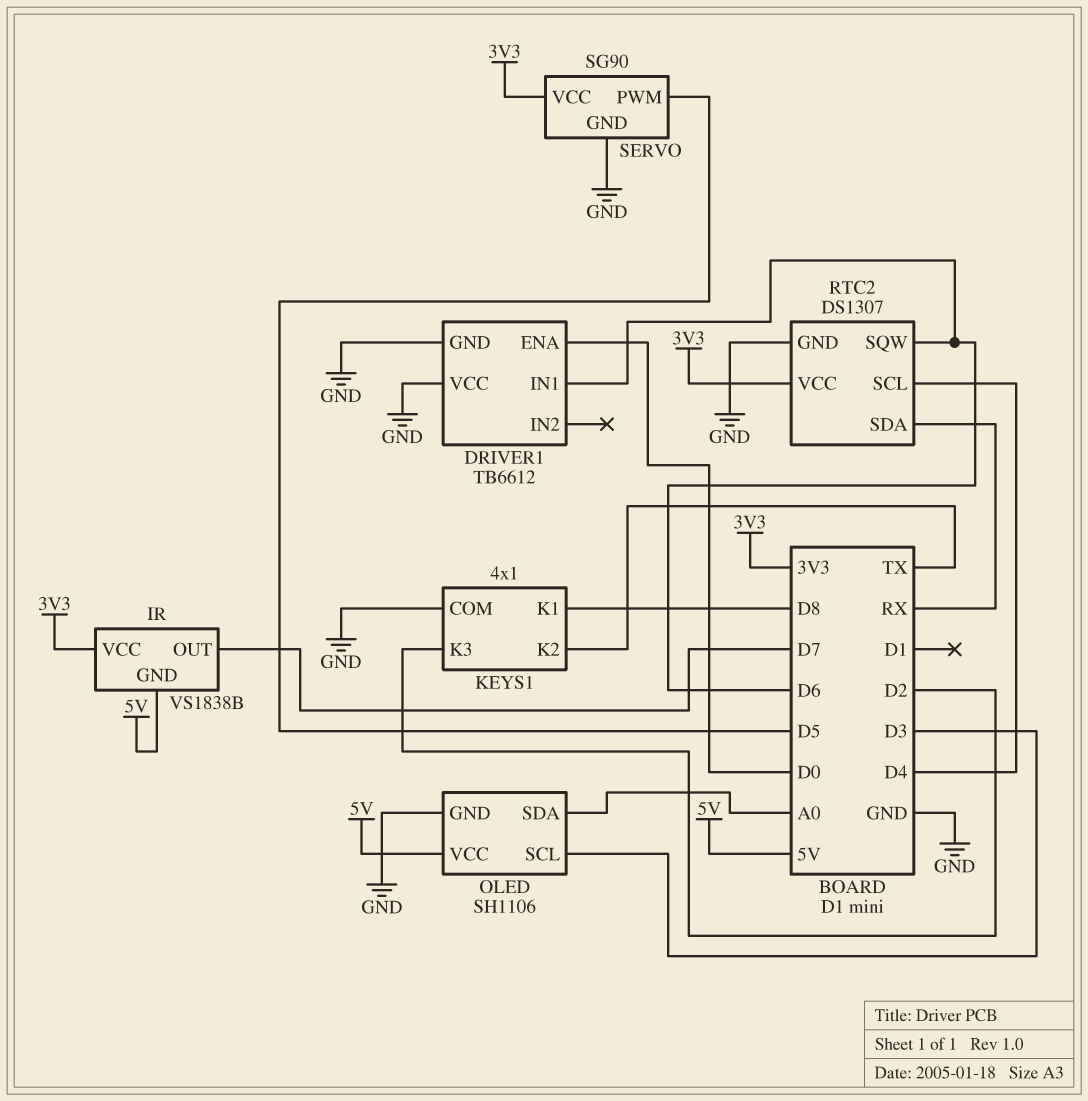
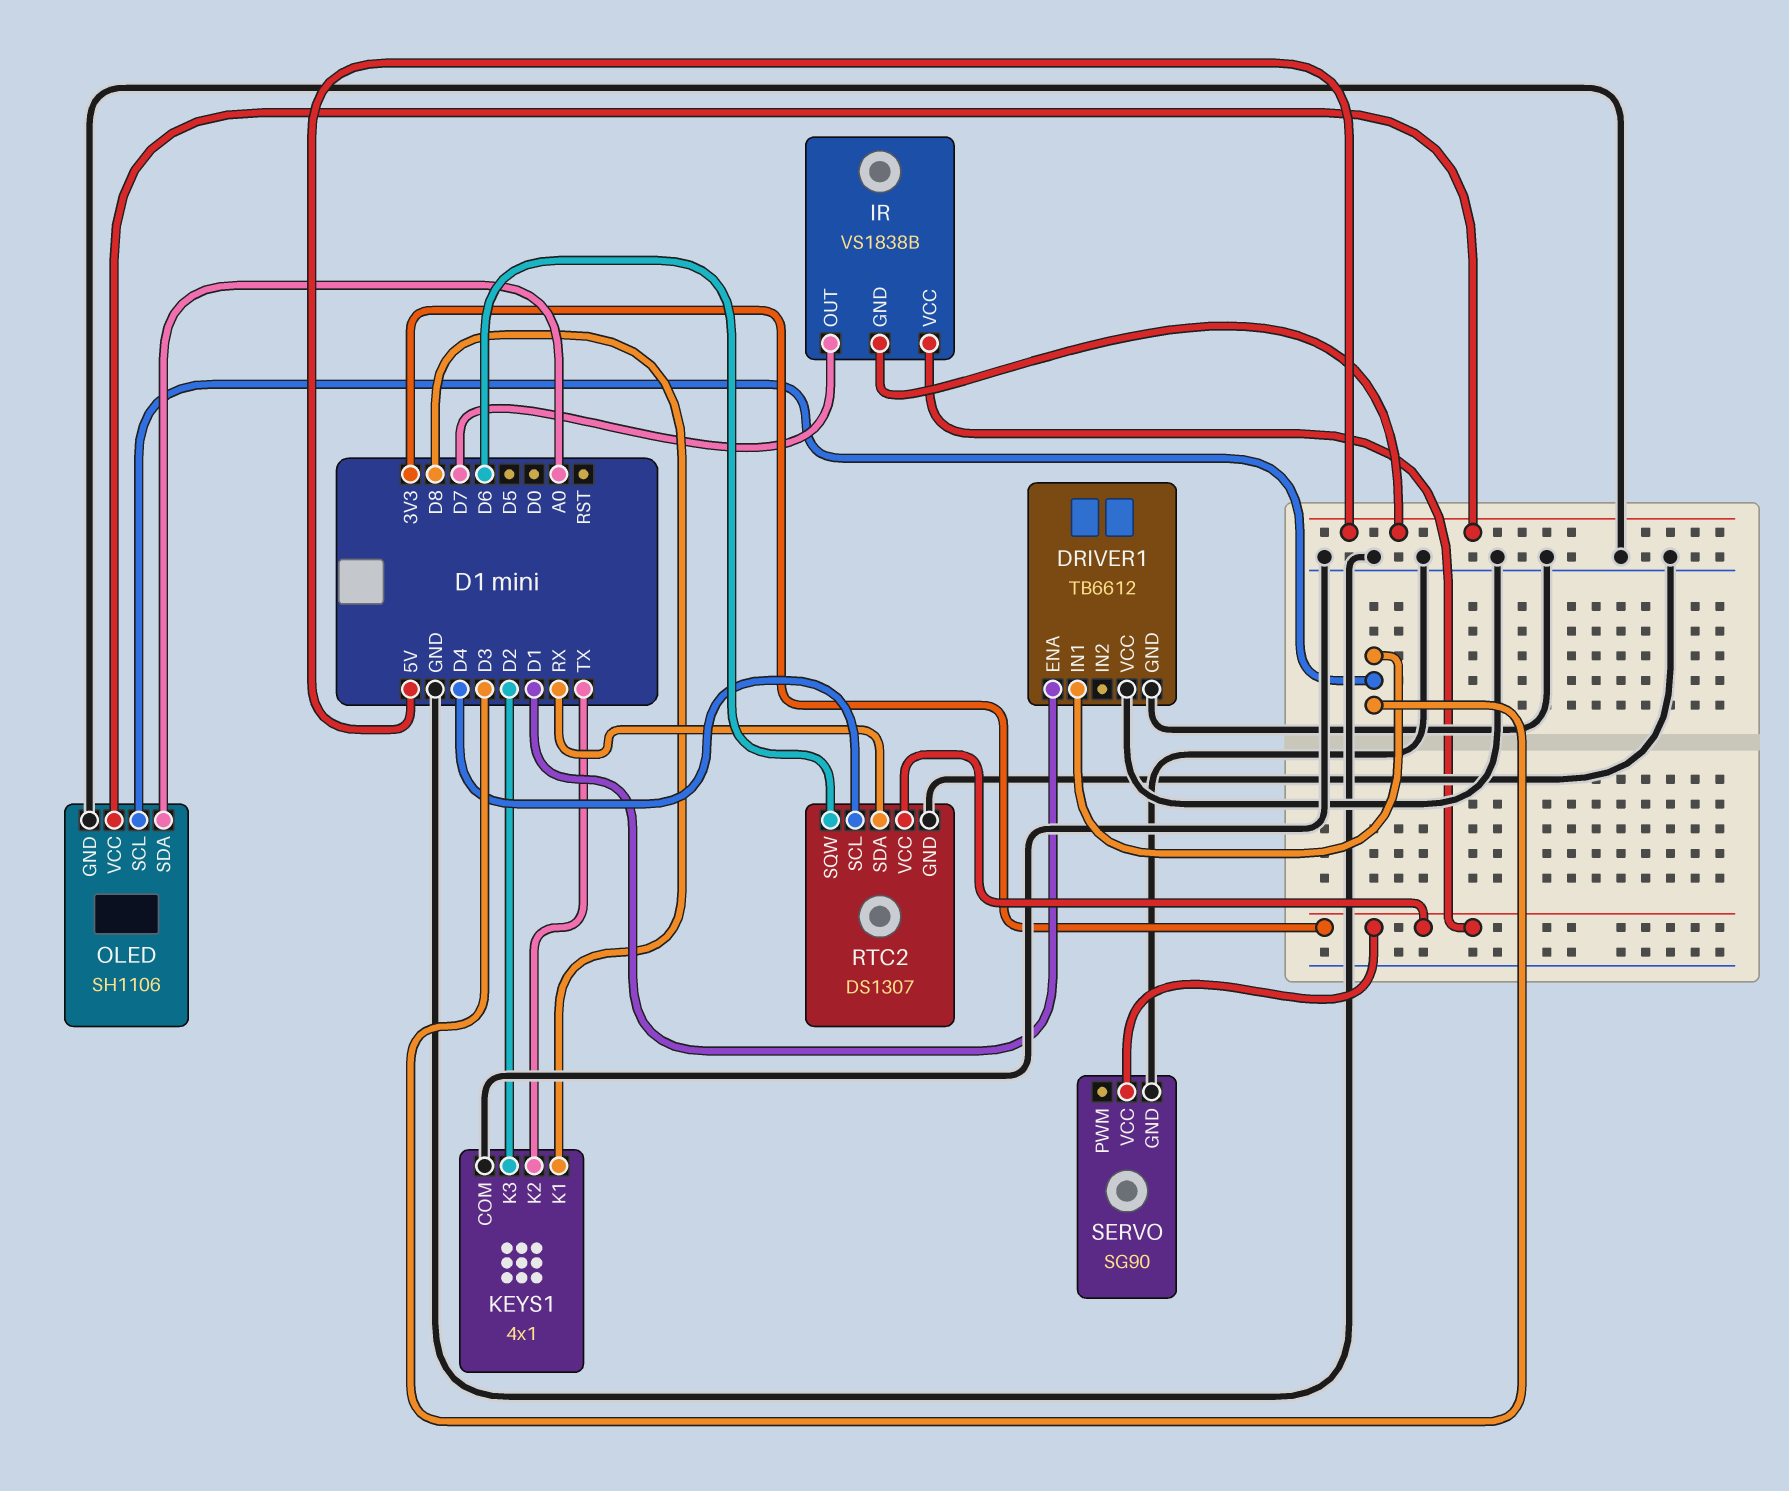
DRIVER1 pin ENA: D0 -> D1
DRIVER1 pin IN1: D6 -> D3
SERVO pin PWM: D5 -> none

